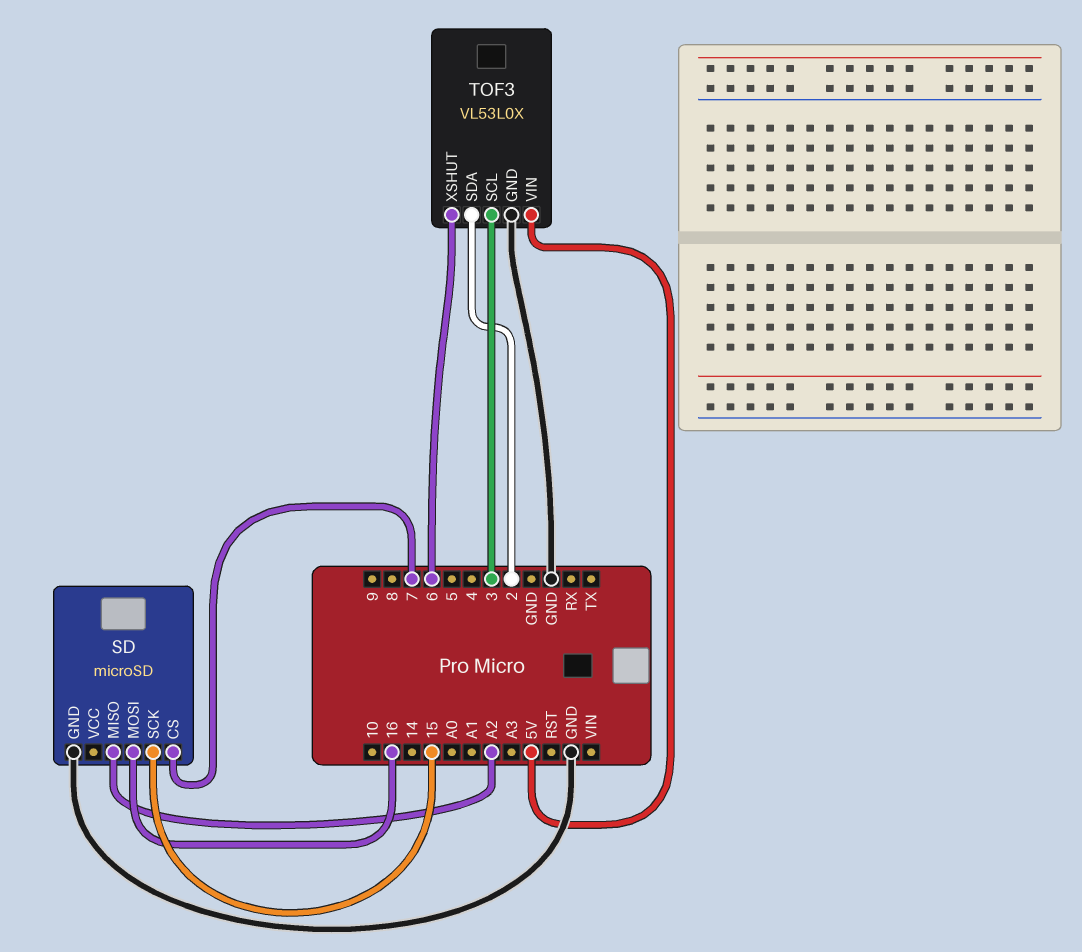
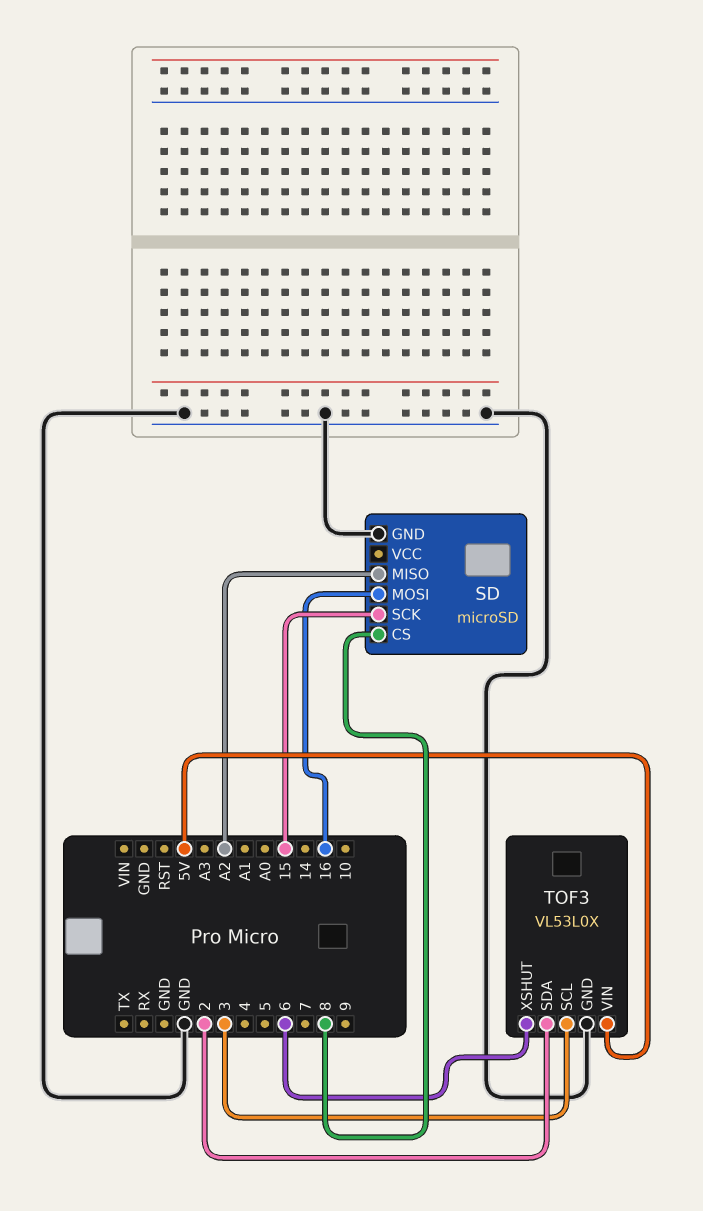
SD pin CS: 7 -> 8

